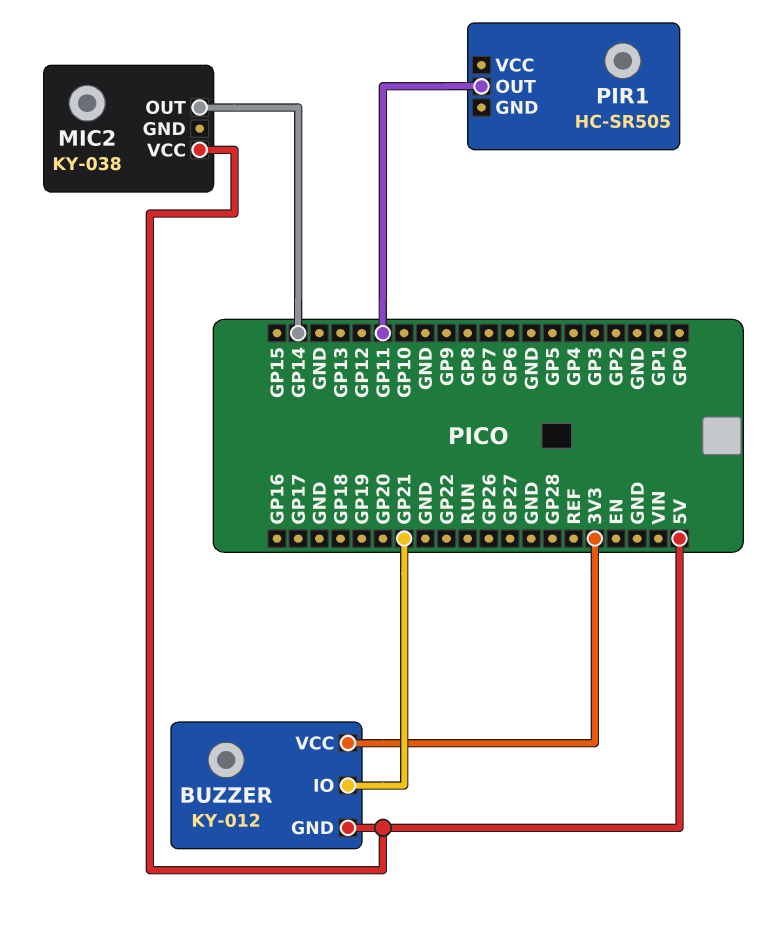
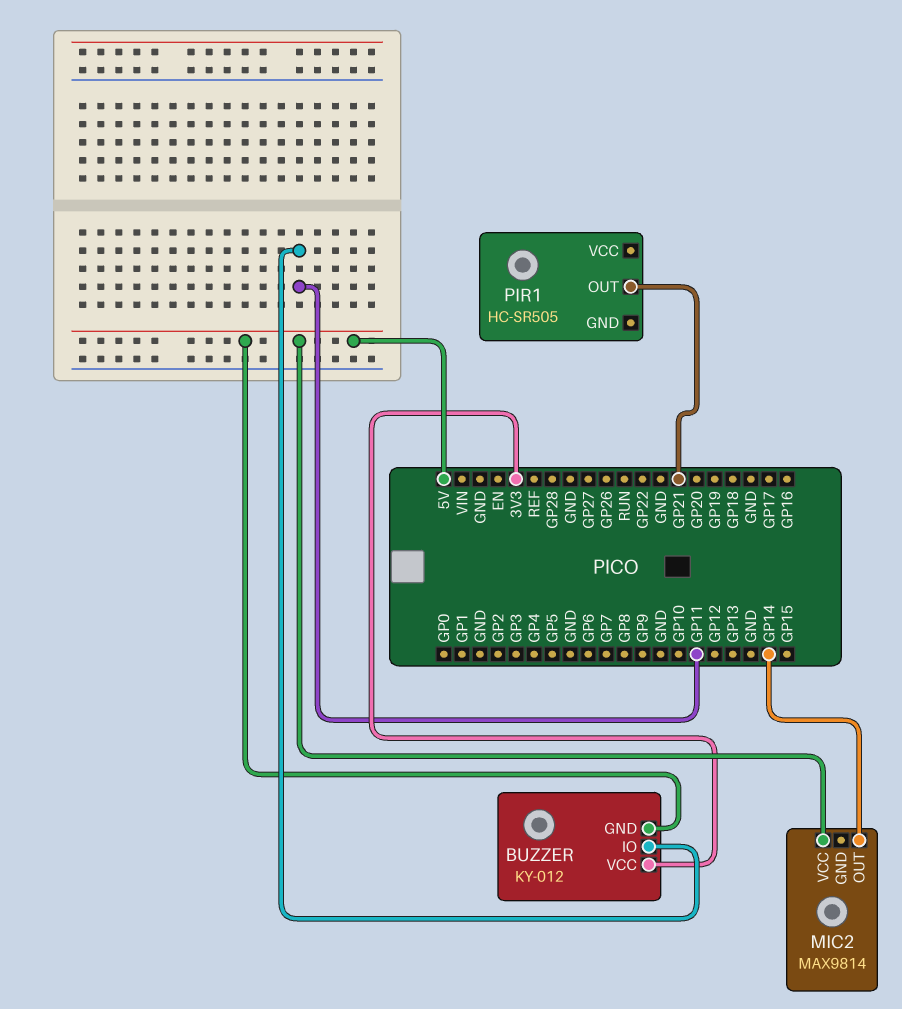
BUZZER pin IO: GP21 -> GP11
MIC2: KY-038 -> MAX9814
PIR1 pin OUT: GP11 -> GP21

